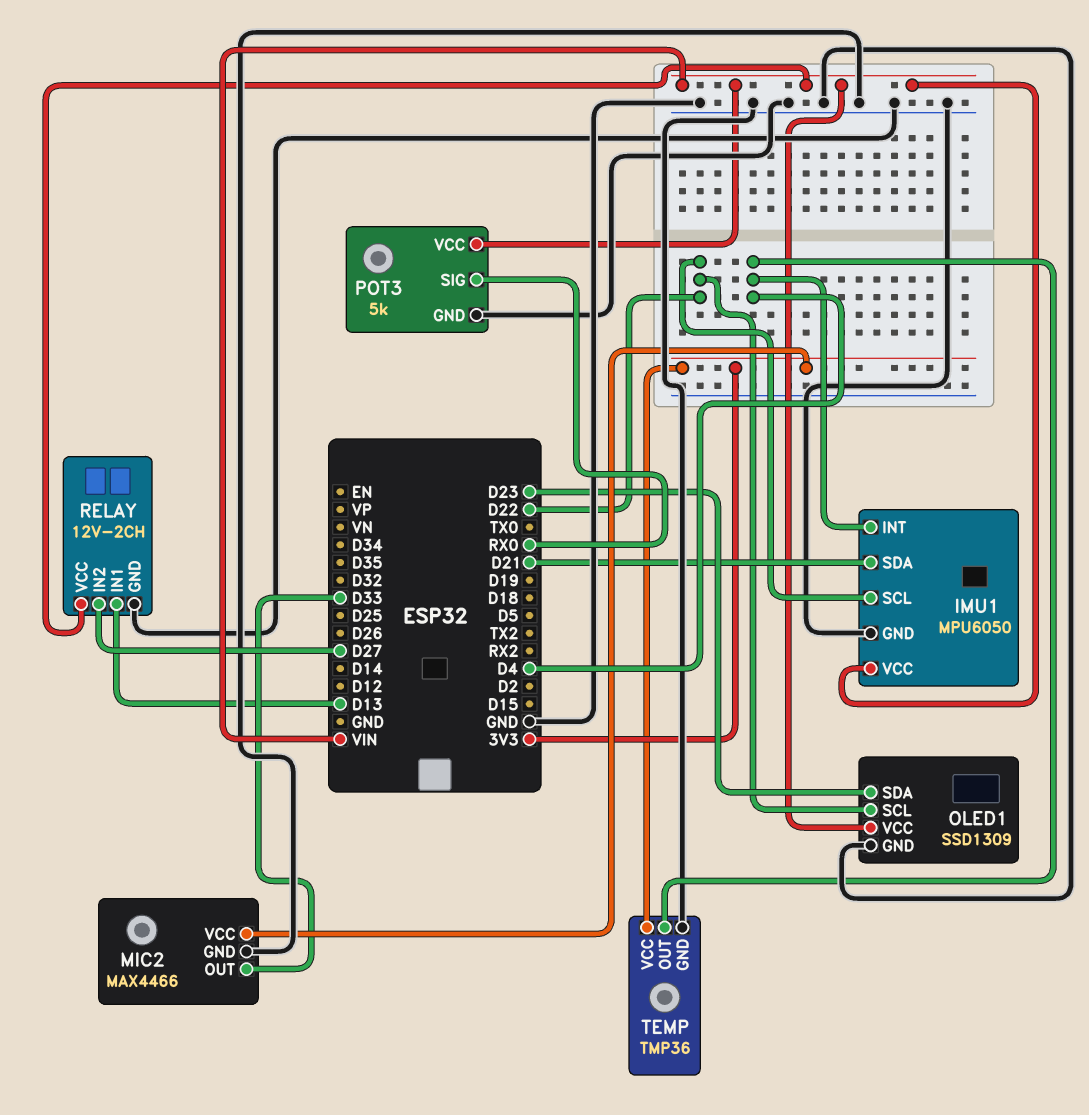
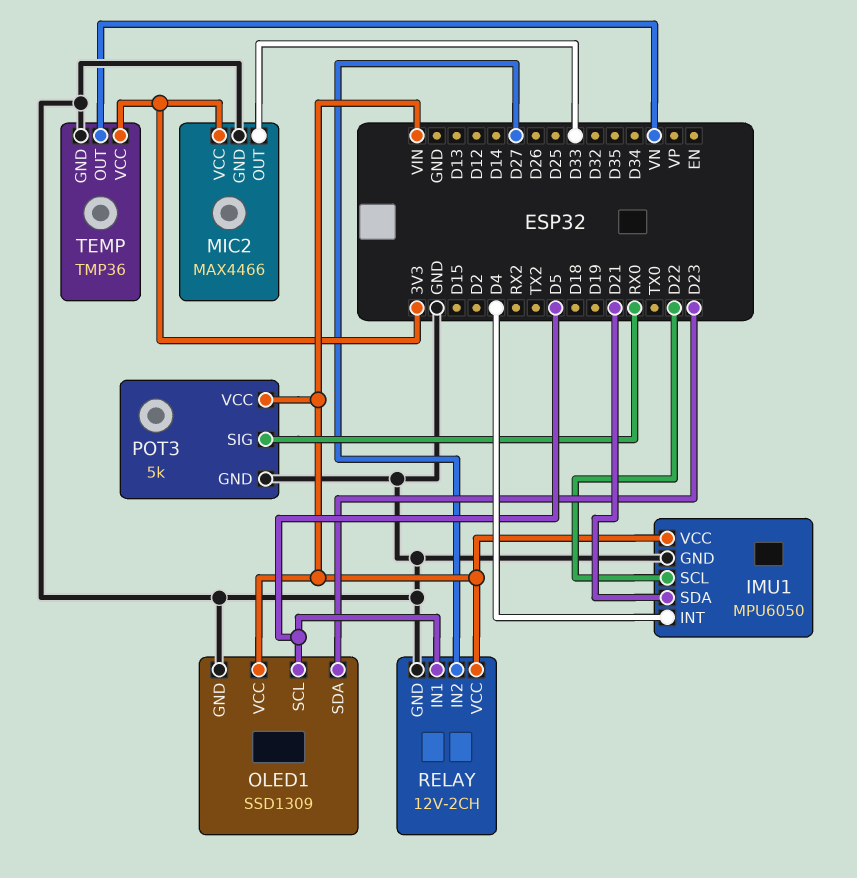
OLED1 pin SCL: D22 -> D5
RELAY pin IN1: D13 -> D5
TEMP pin OUT: D4 -> VN

